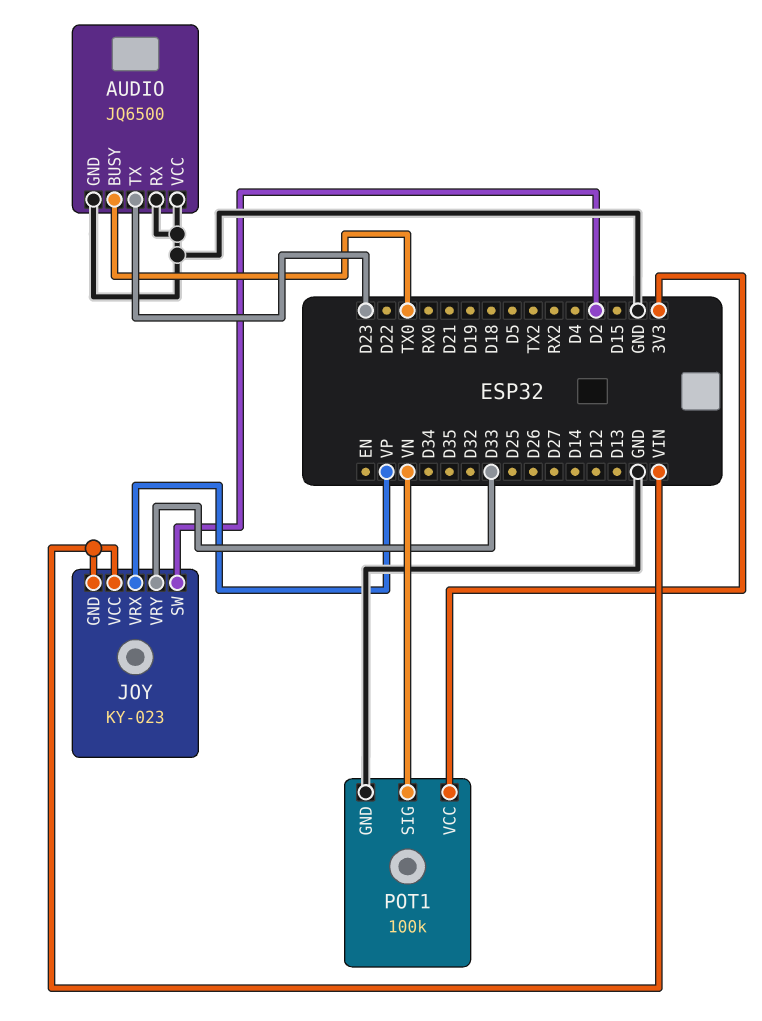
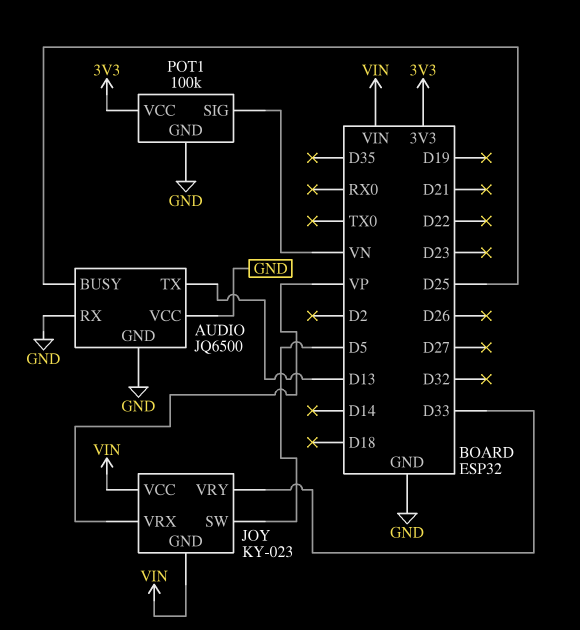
AUDIO pin BUSY: TX0 -> D25
AUDIO pin TX: D23 -> D13
JOY pin SW: D2 -> D5

